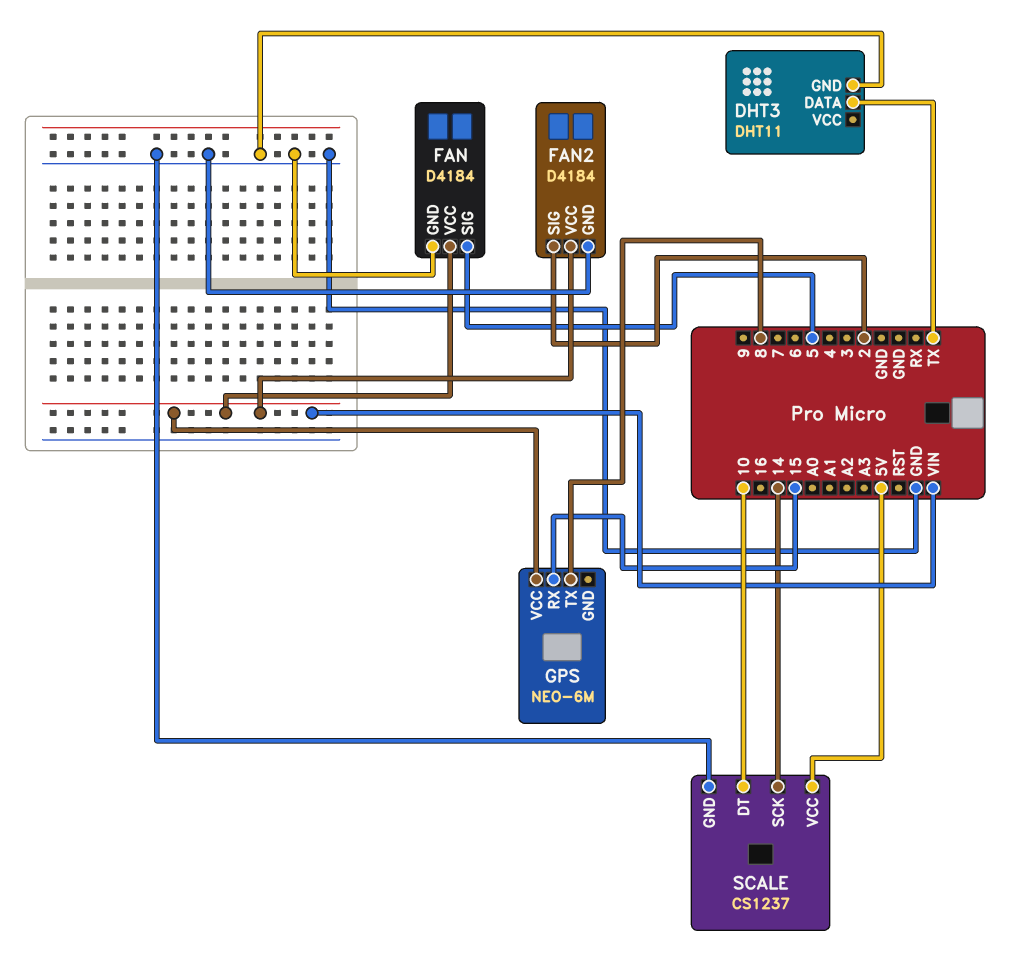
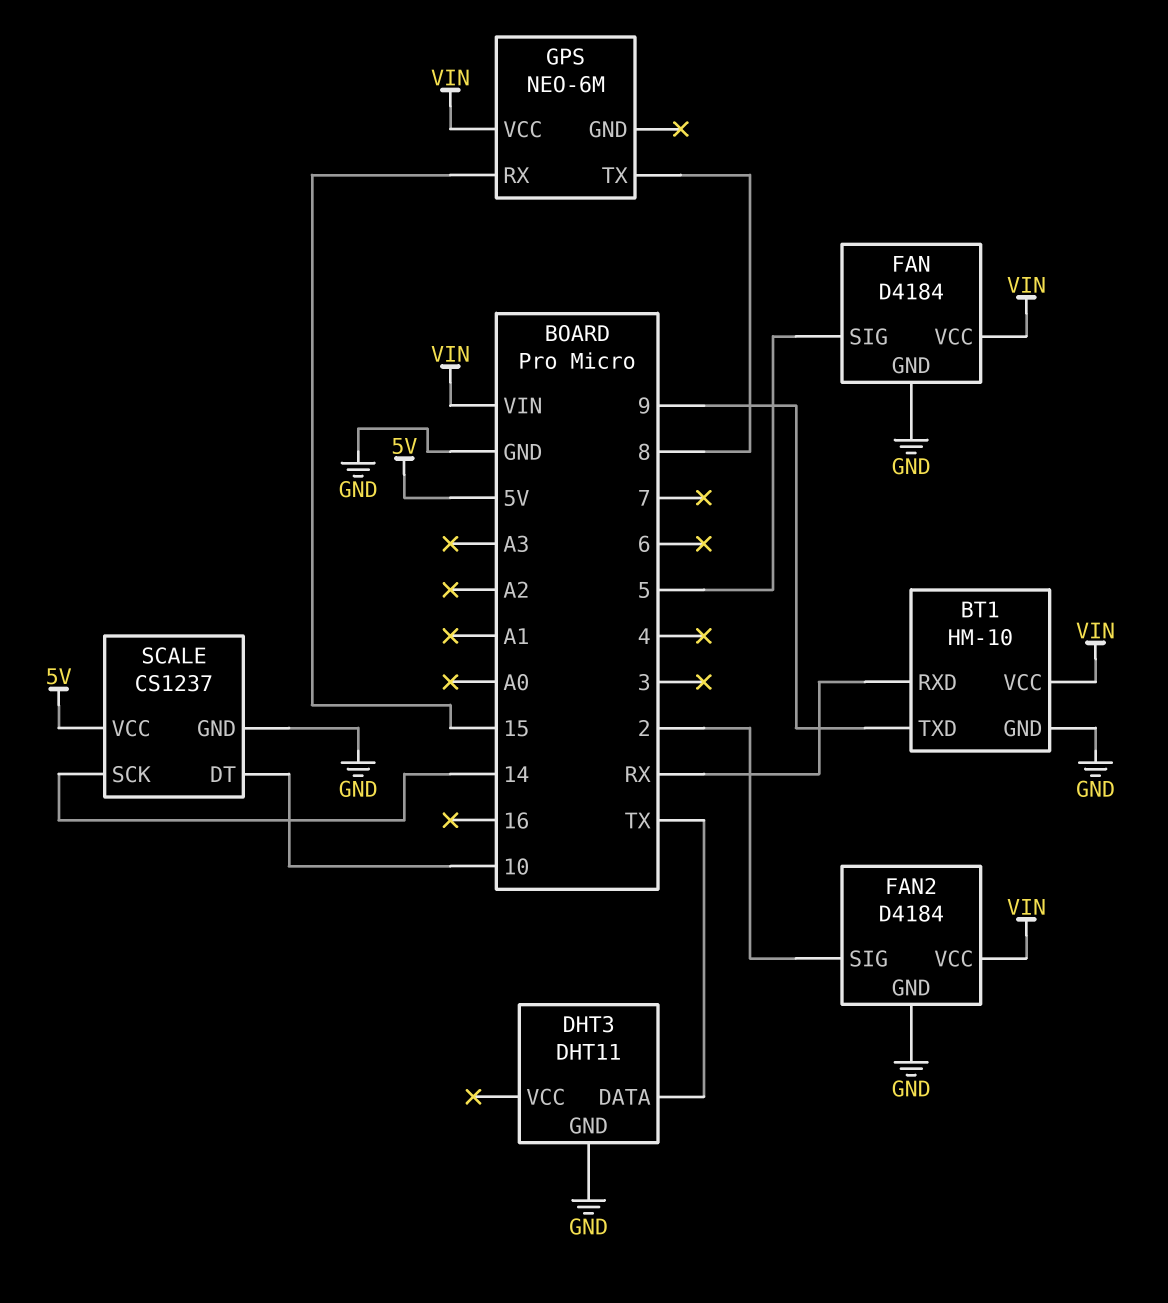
BT1: none -> HM-10
BT1 pin GND: none -> GND
BT1 pin RXD: none -> RX
BT1 pin TXD: none -> 9
BT1 pin VCC: none -> VIN

